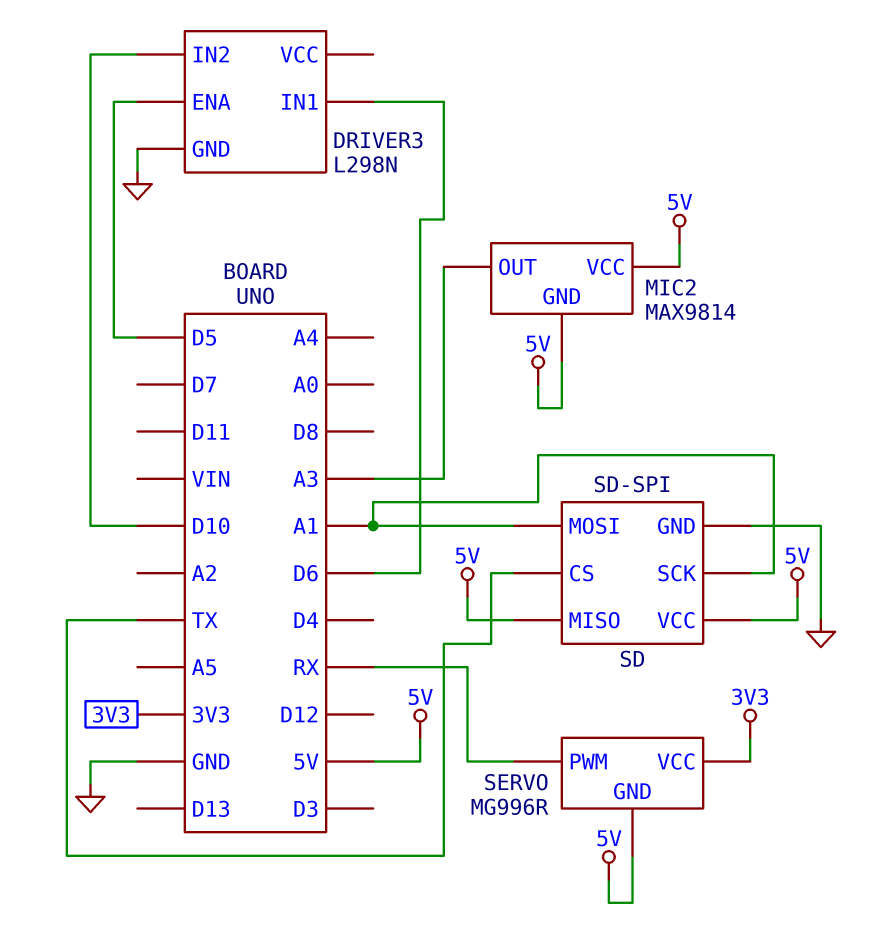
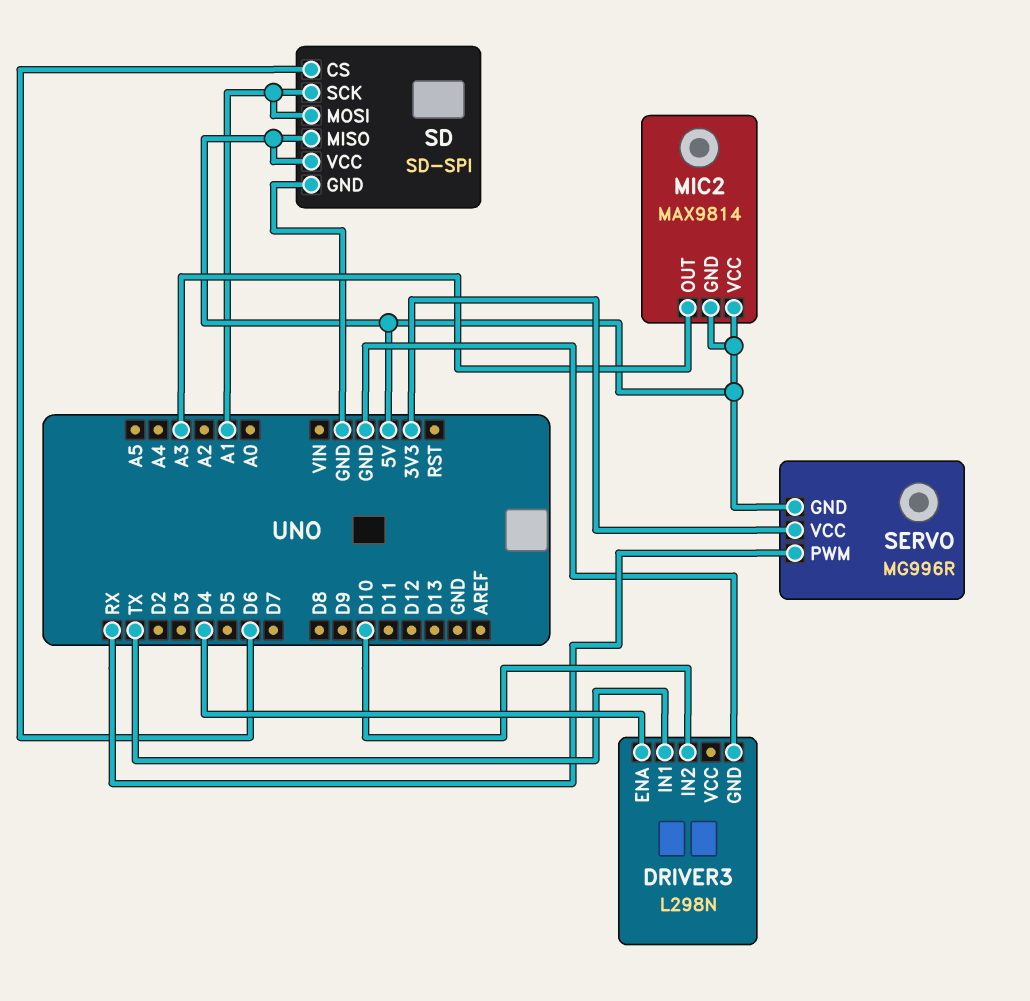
DRIVER3 pin ENA: D5 -> D4
DRIVER3 pin IN1: D6 -> TX
SD pin CS: TX -> D6

